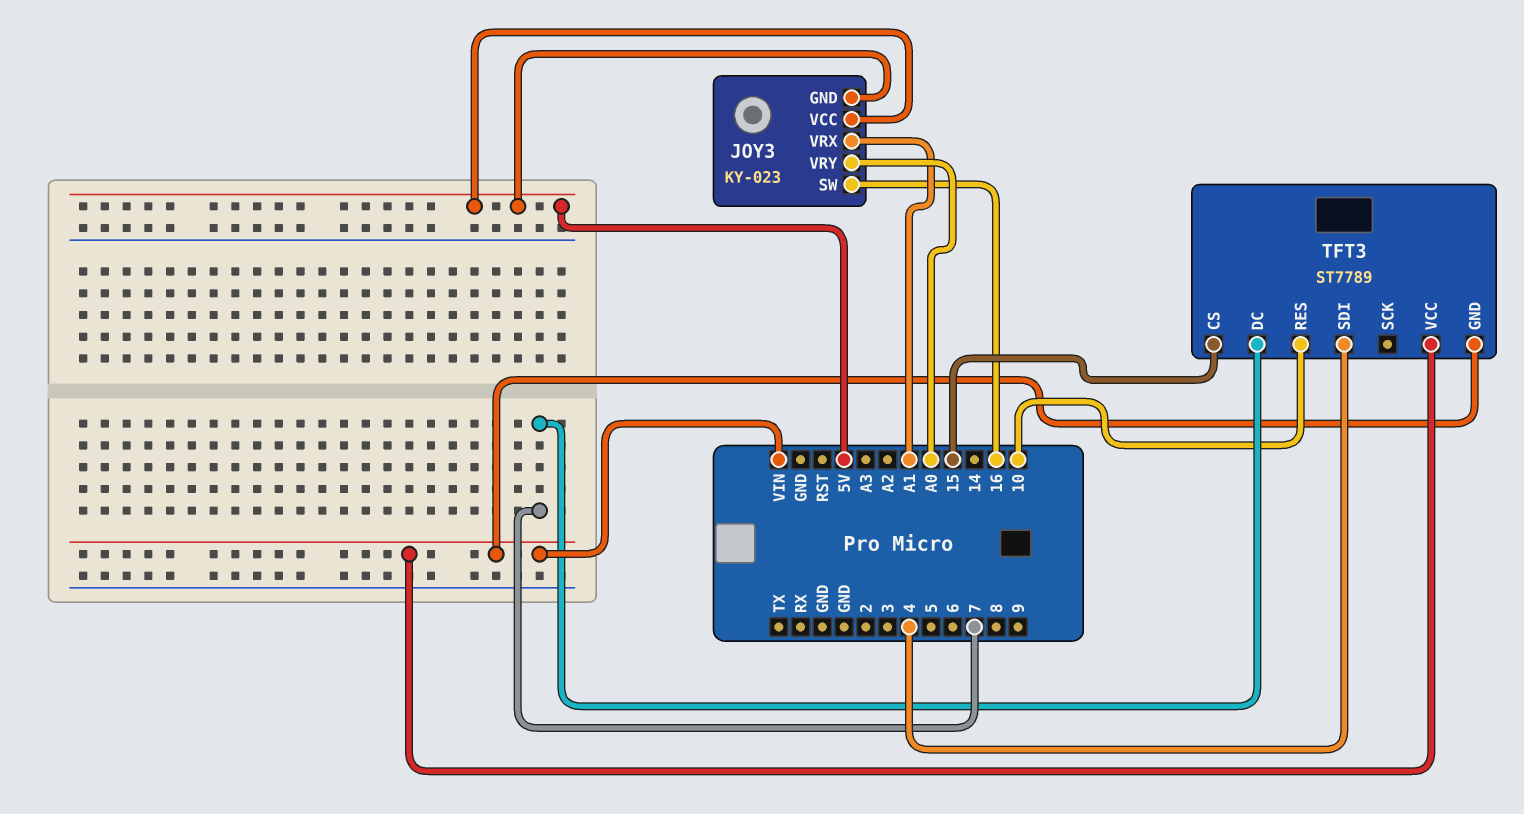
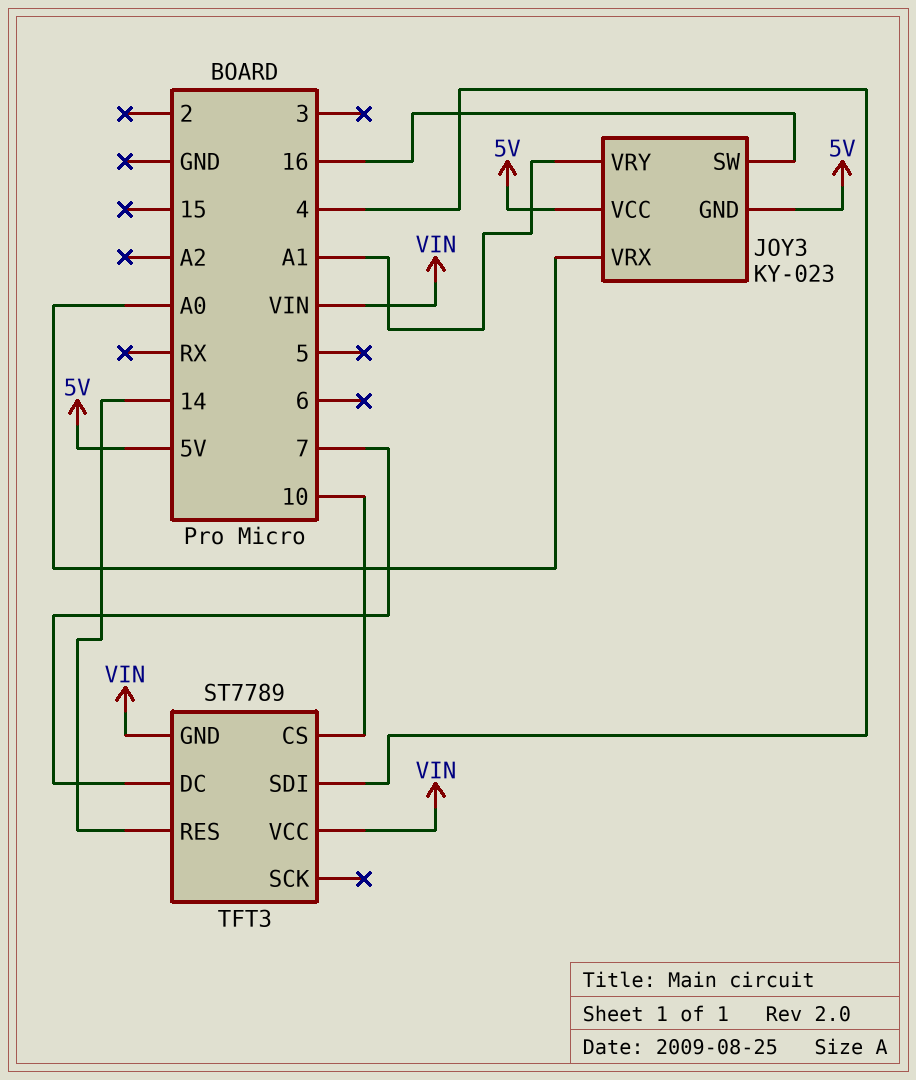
JOY3 pin VRX: A1 -> A0
JOY3 pin VRY: A0 -> A1
TFT3 pin CS: 15 -> 10
TFT3 pin RES: 10 -> 14

